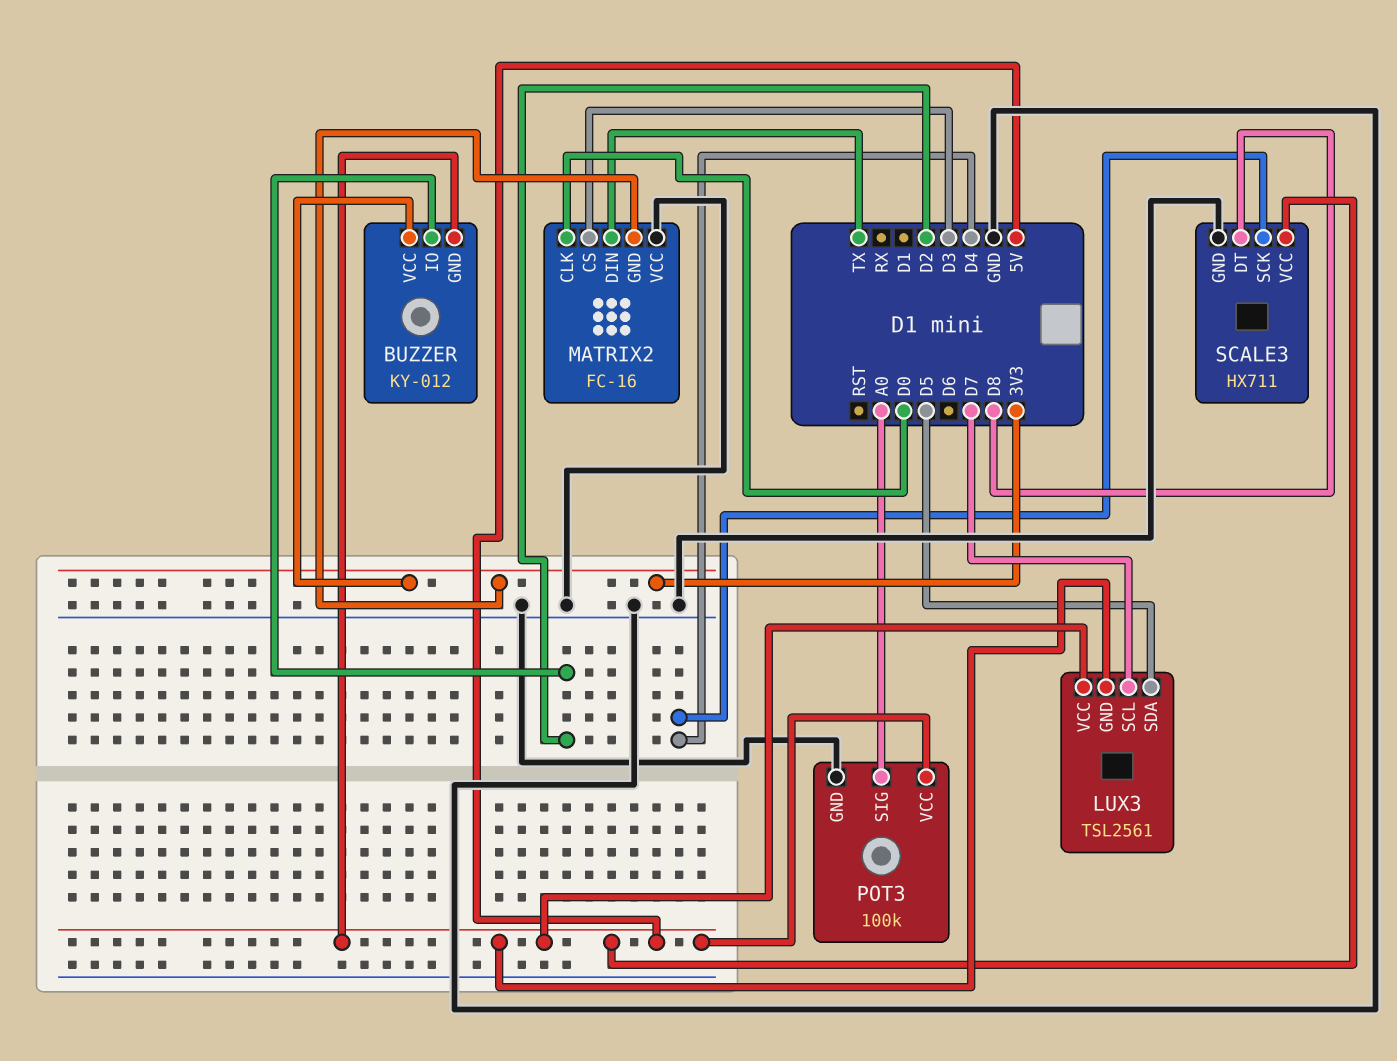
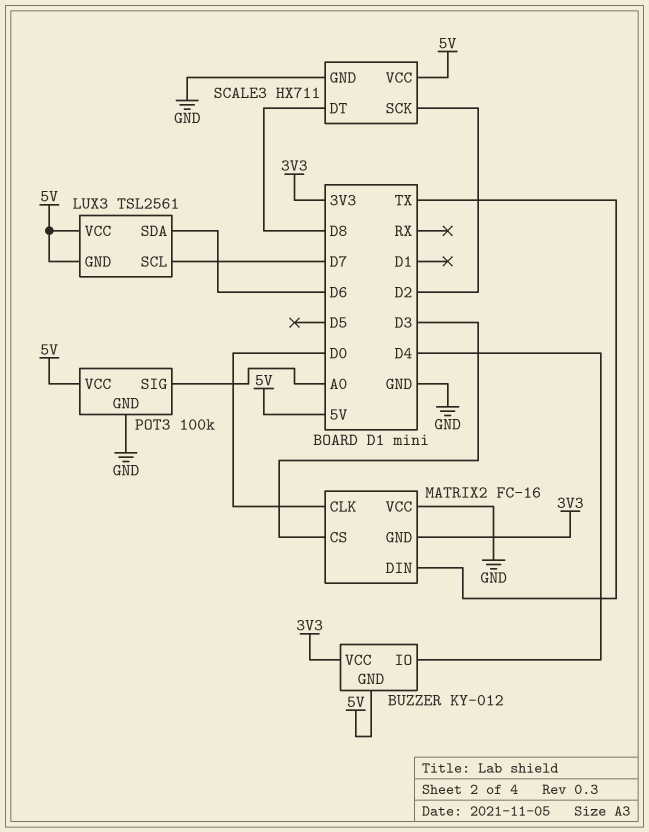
BUZZER pin IO: D2 -> D4
LUX3 pin SDA: D5 -> D6
SCALE3 pin SCK: D4 -> D2

